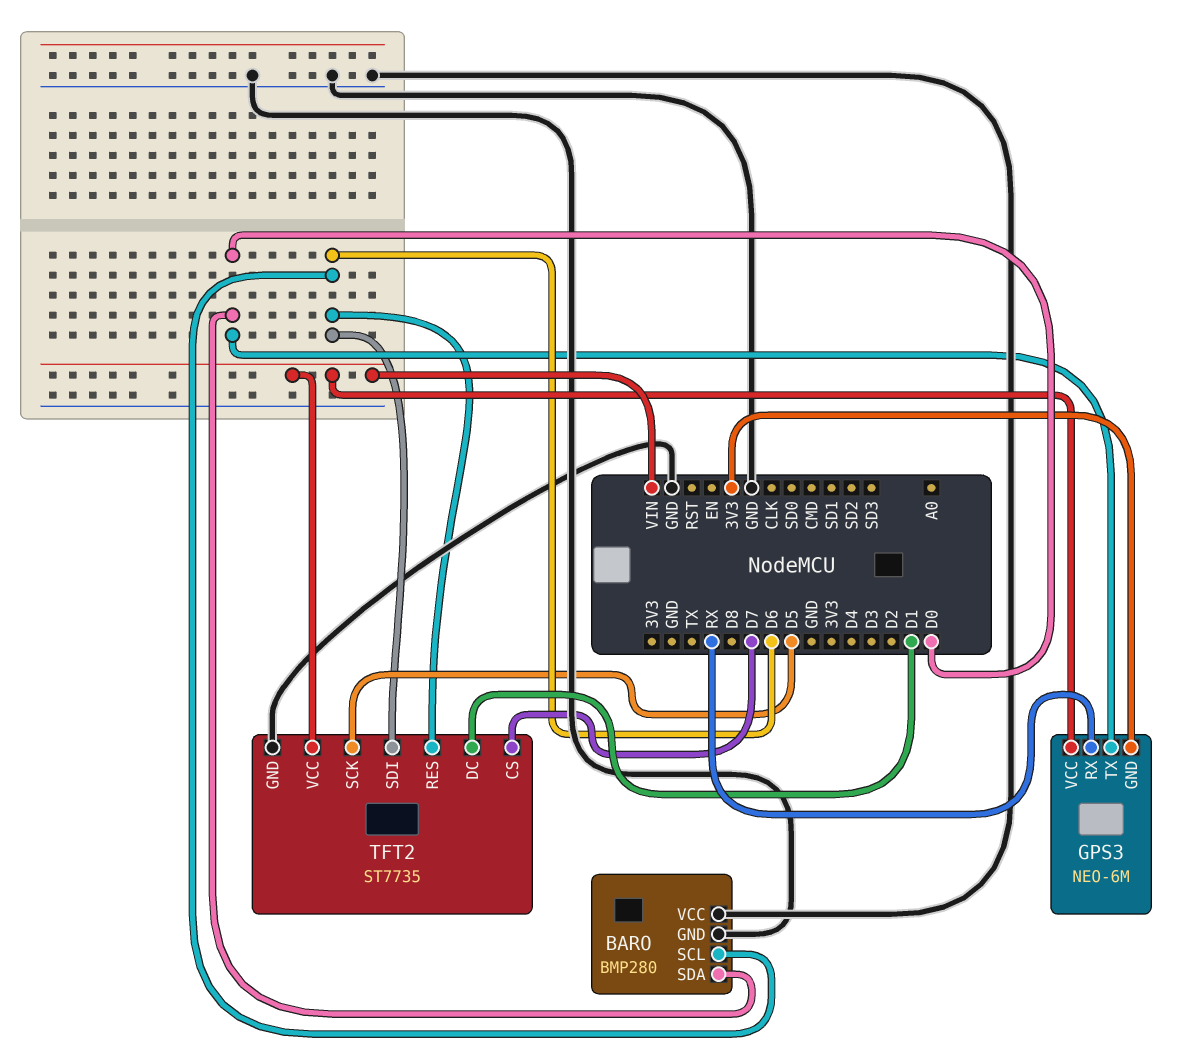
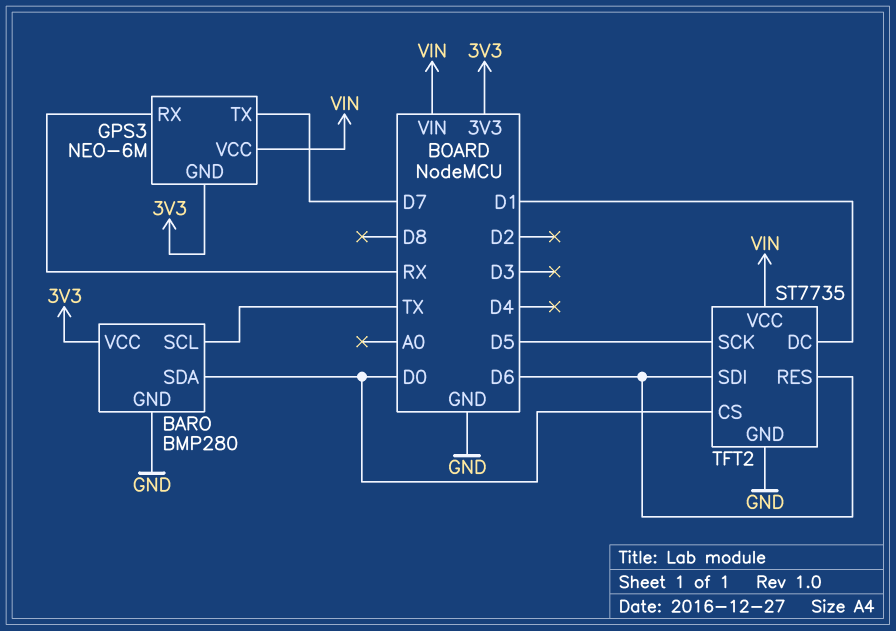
BARO pin SCL: D6 -> TX
BARO pin VCC: GND -> 3V3
GPS3 pin TX: D0 -> D7
TFT2 pin CS: D7 -> D0

